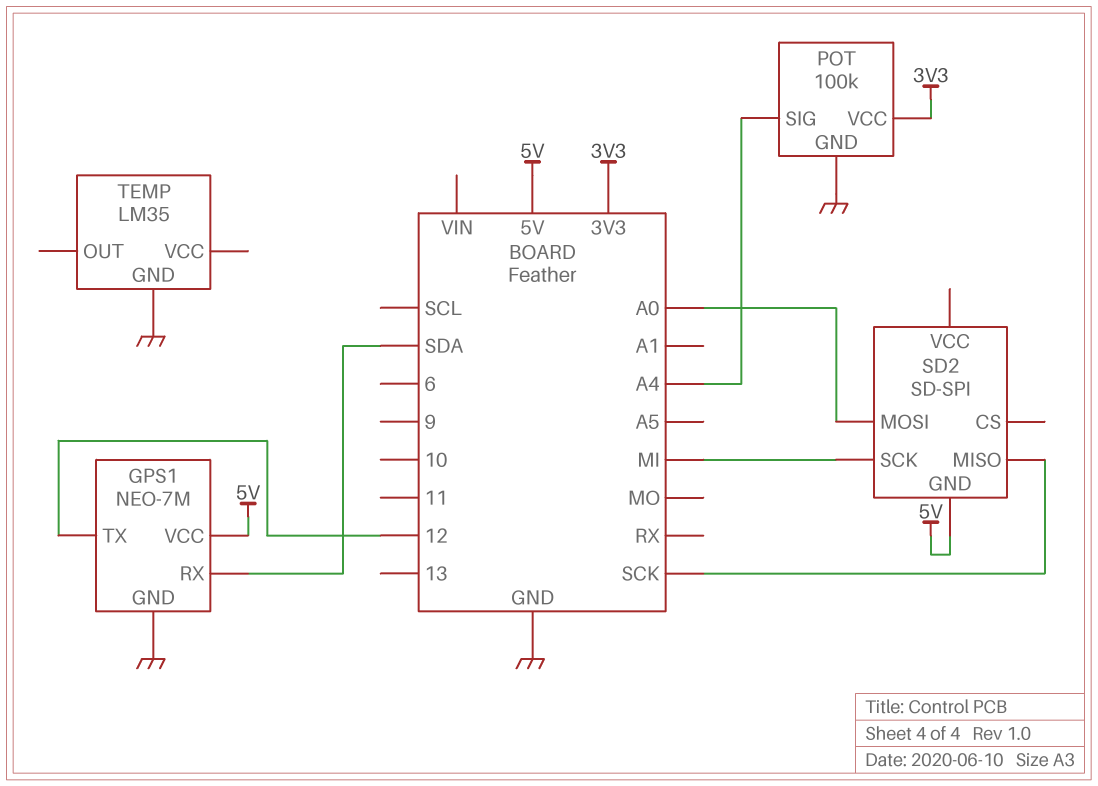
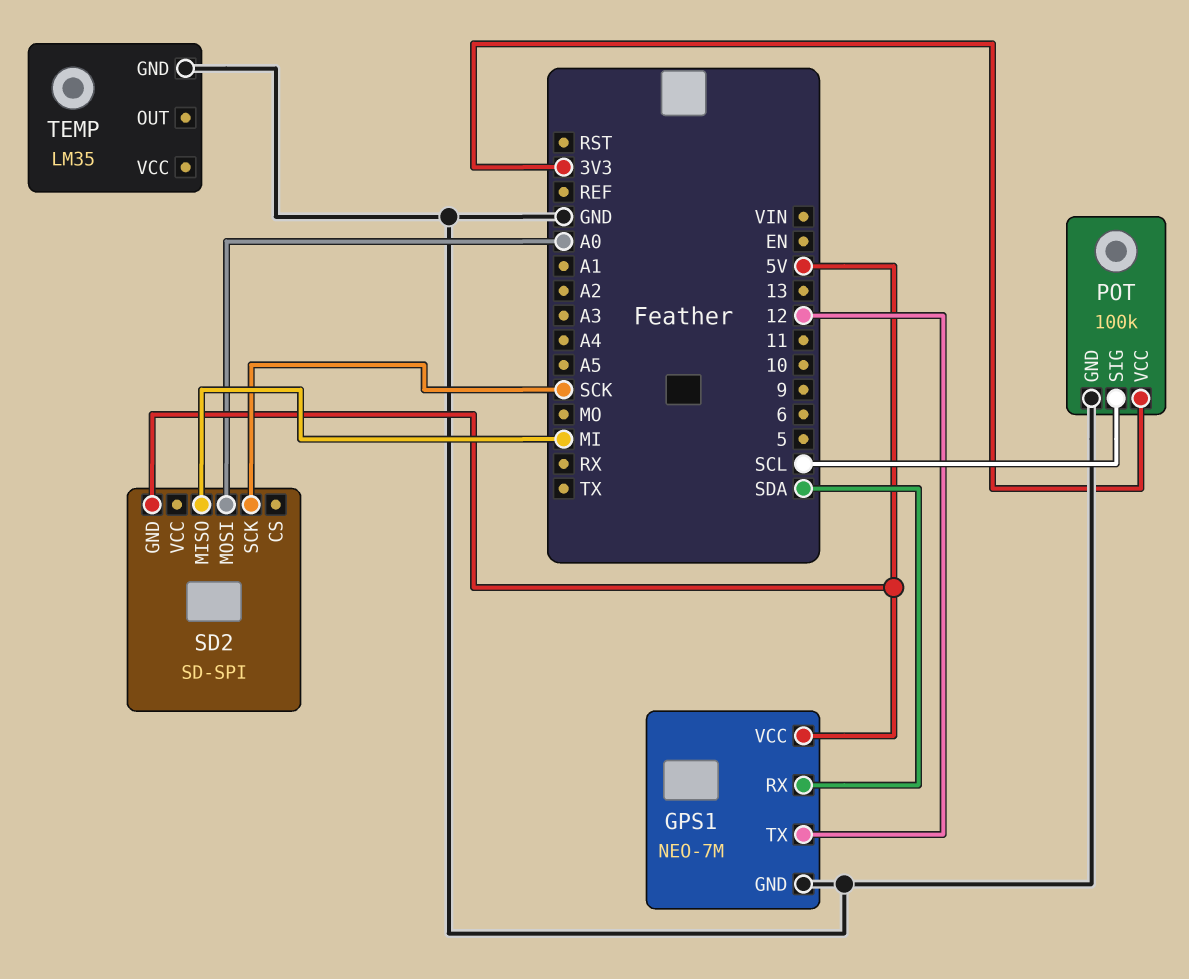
POT pin SIG: A4 -> SCL
SD2 pin MISO: SCK -> MI
SD2 pin SCK: MI -> SCK

